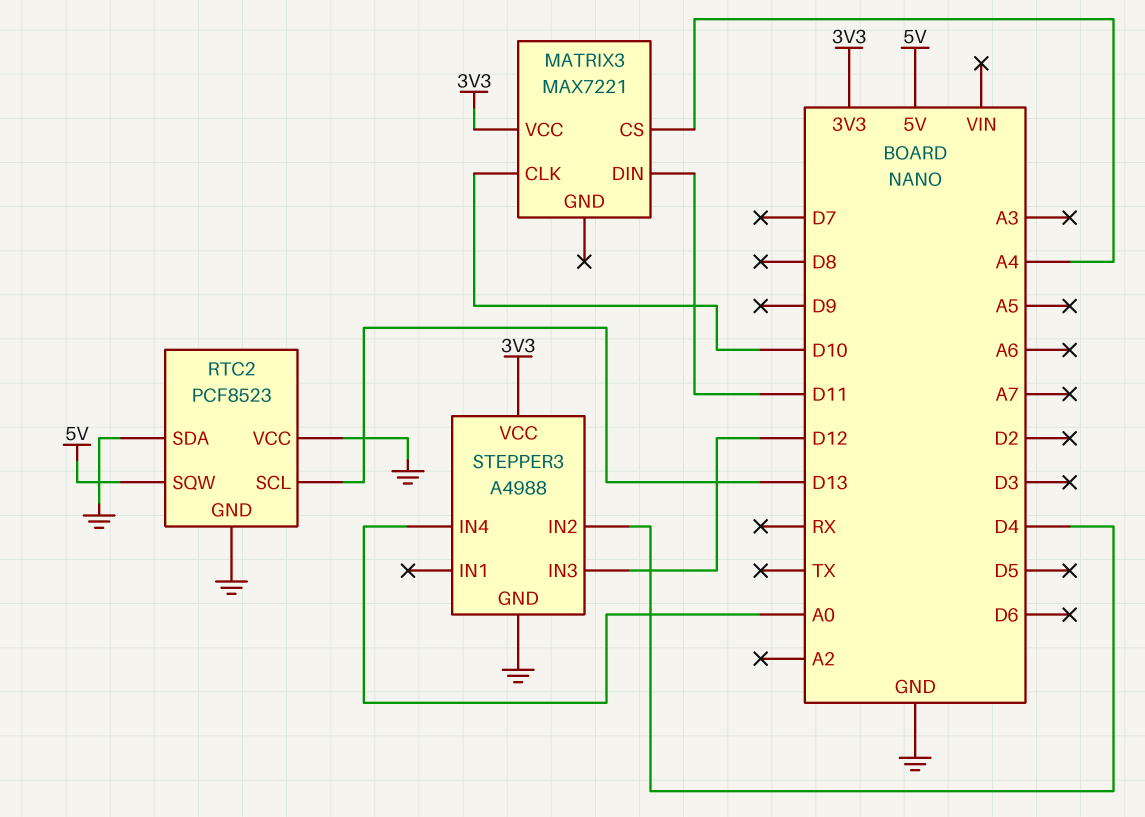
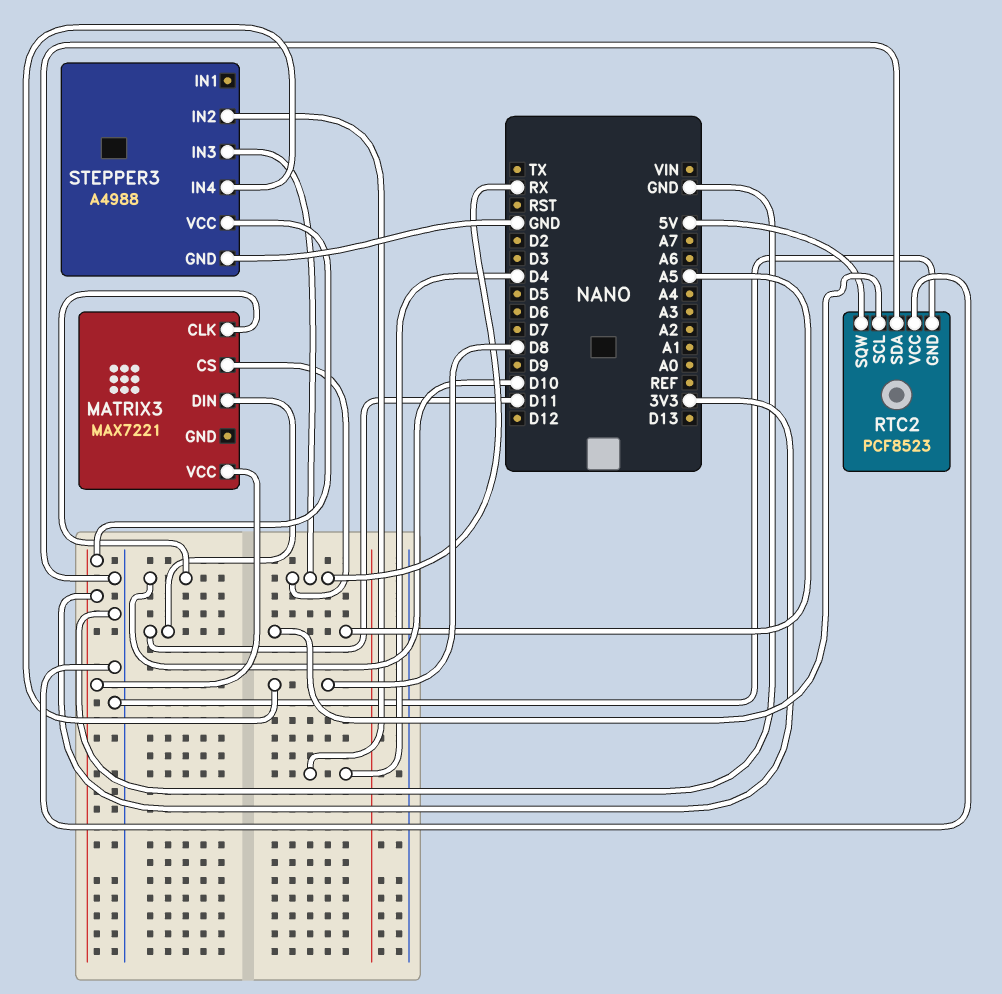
MATRIX3 pin CS: A4 -> RX
RTC2 pin SCL: D13 -> A5
STEPPER3 pin IN3: D12 -> RX
STEPPER3 pin IN4: A0 -> D8

